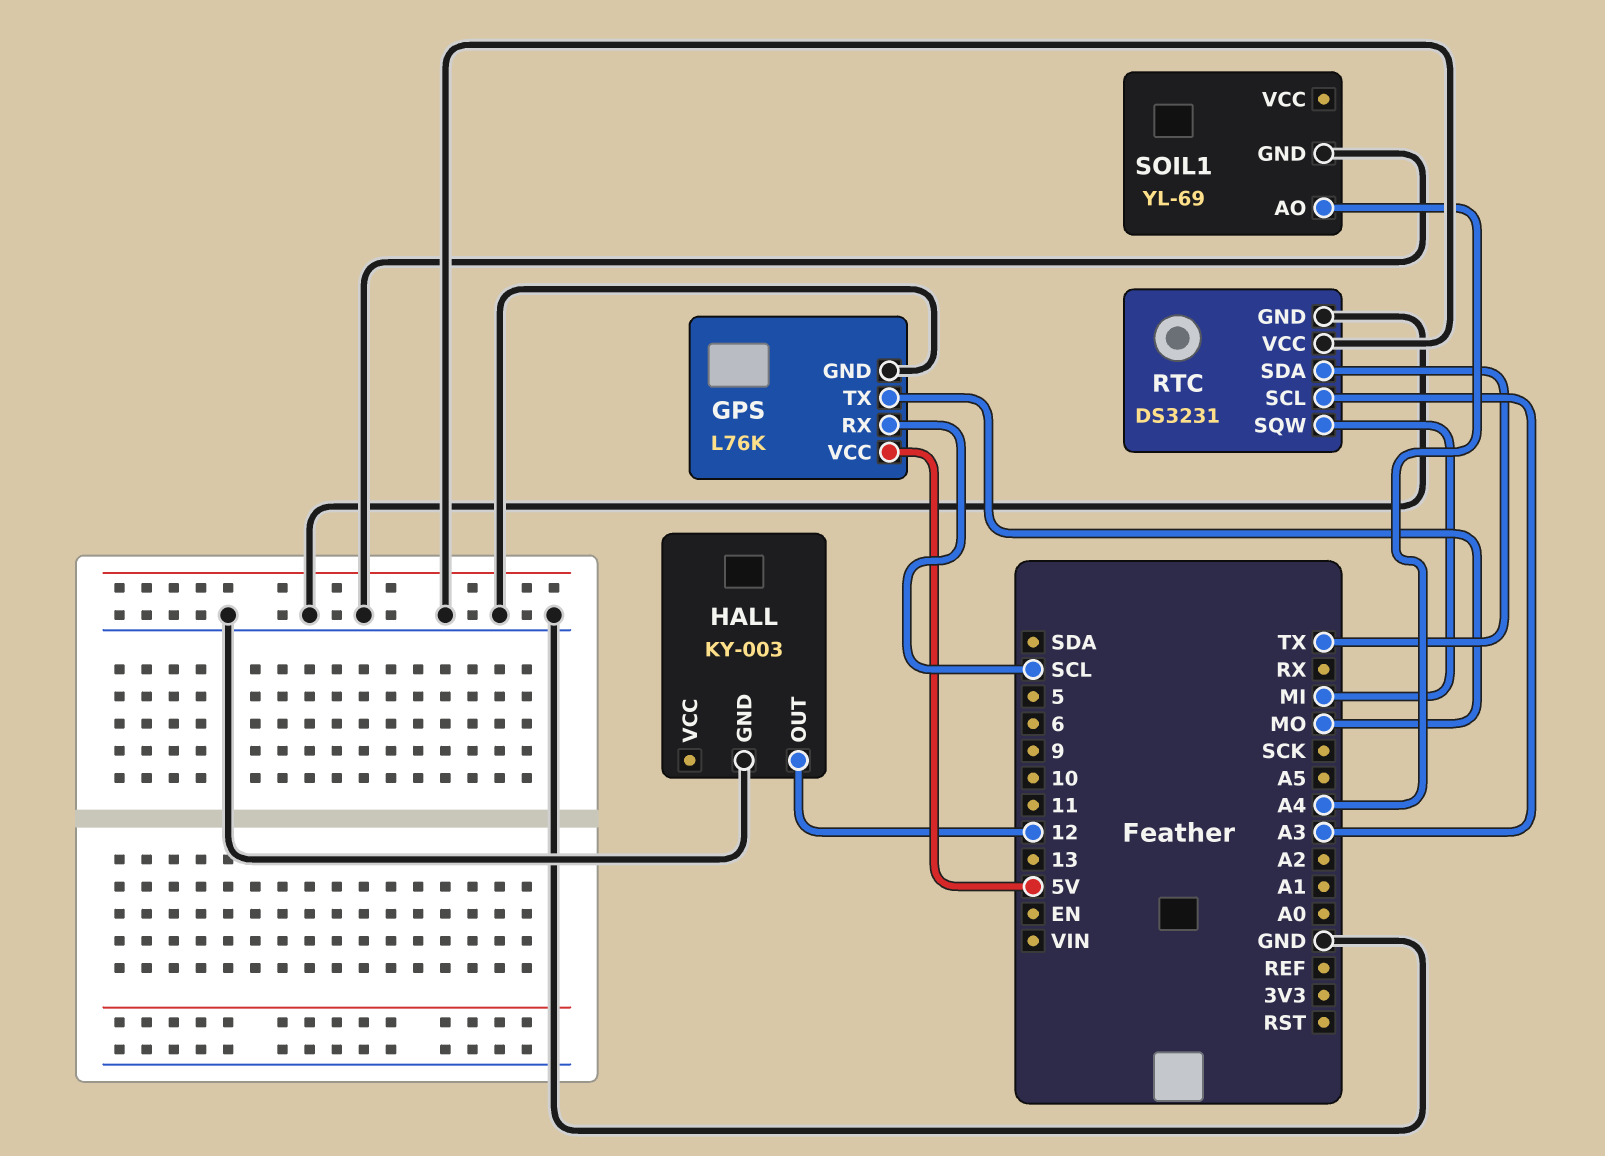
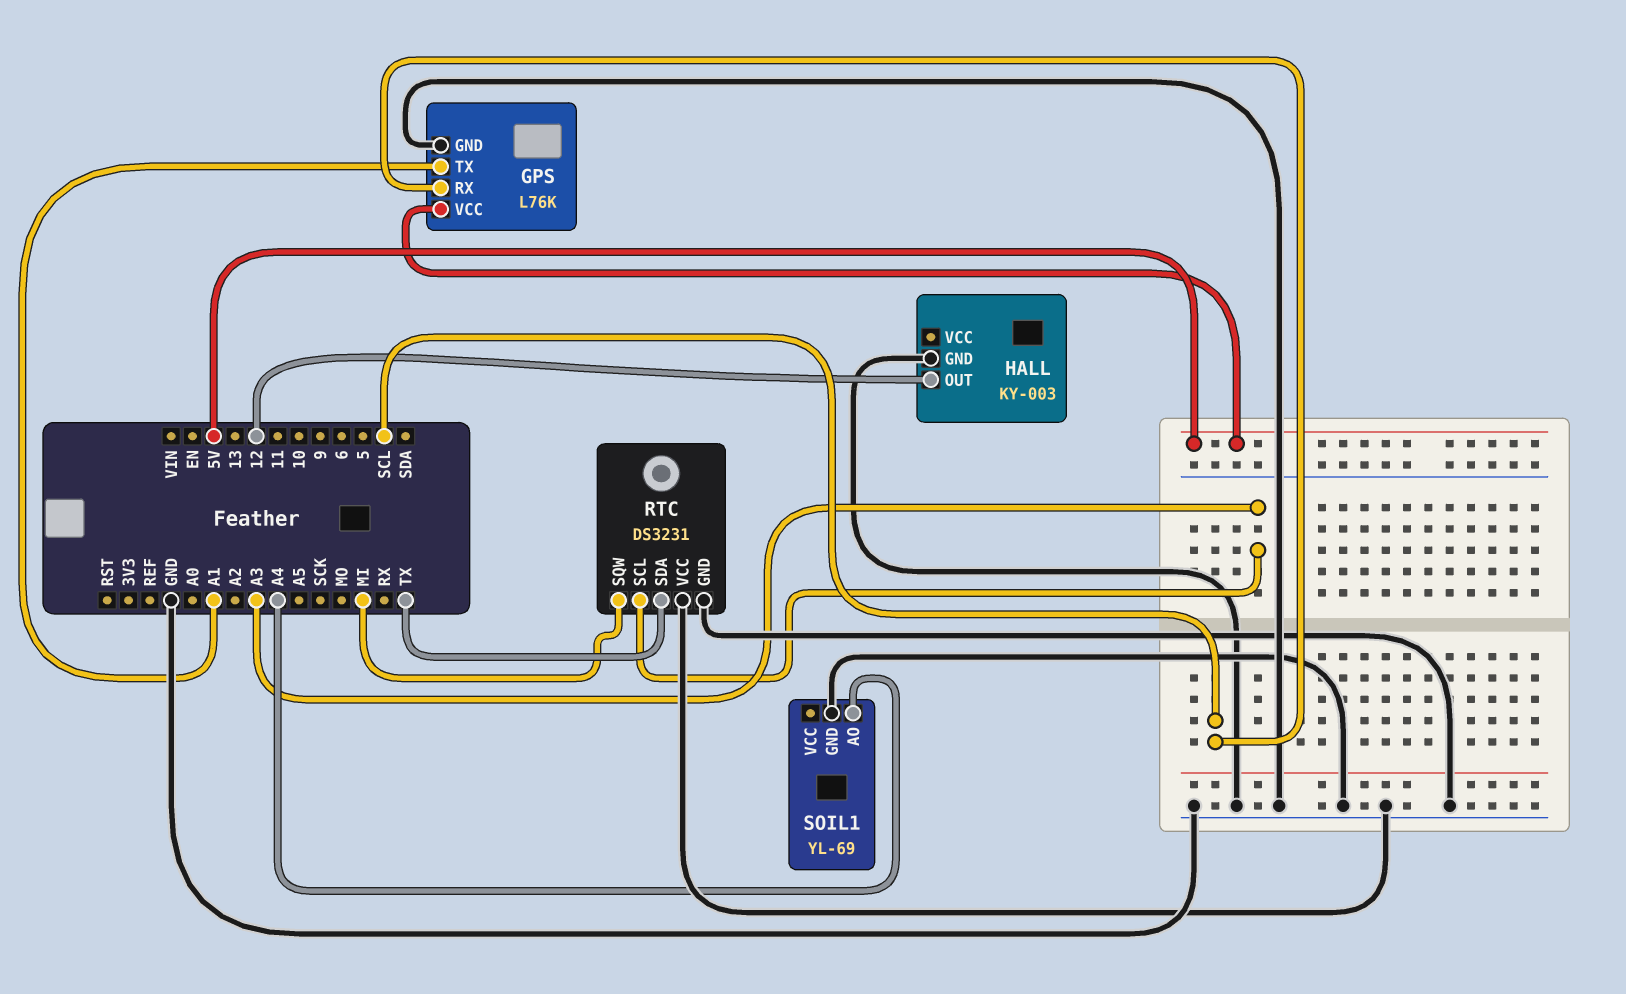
GPS pin TX: MO -> A1

